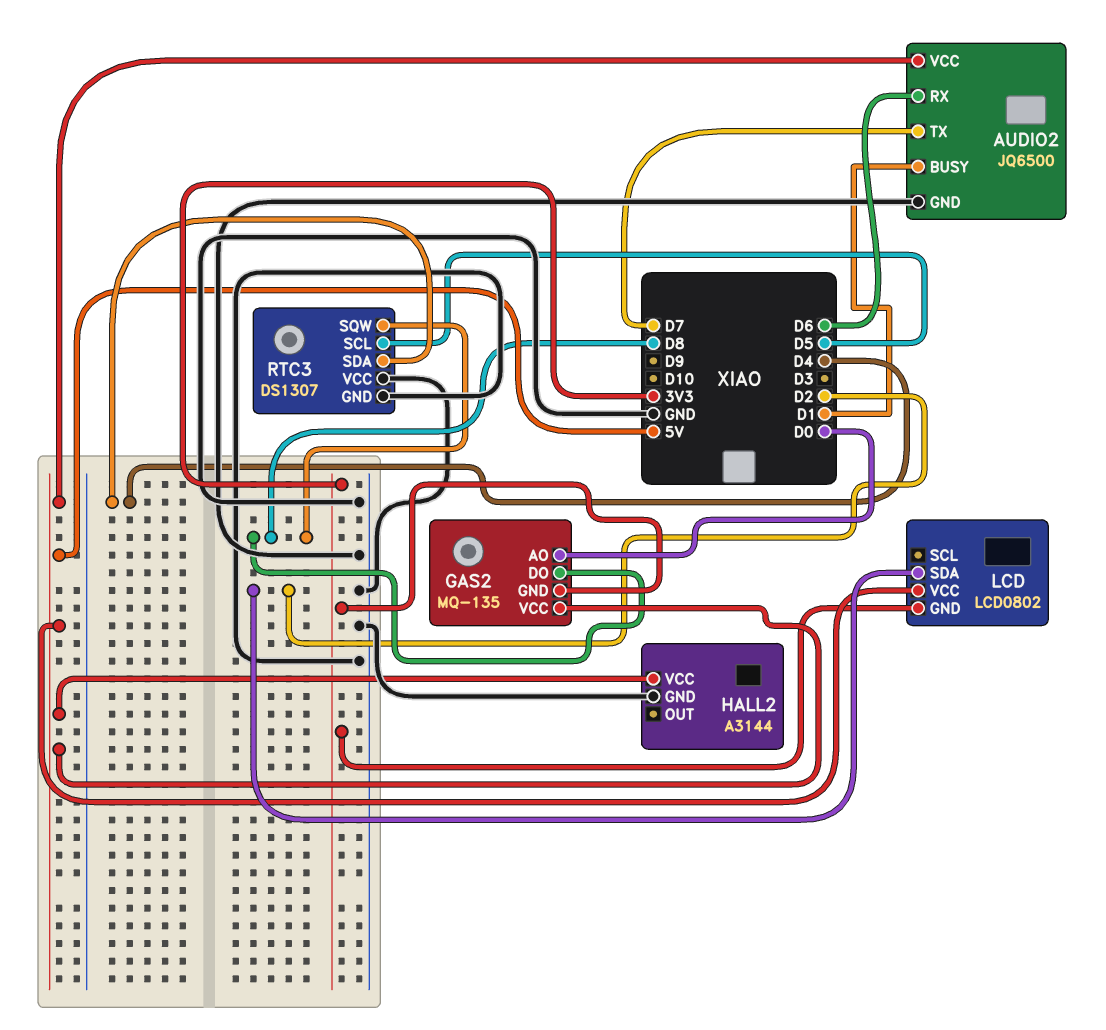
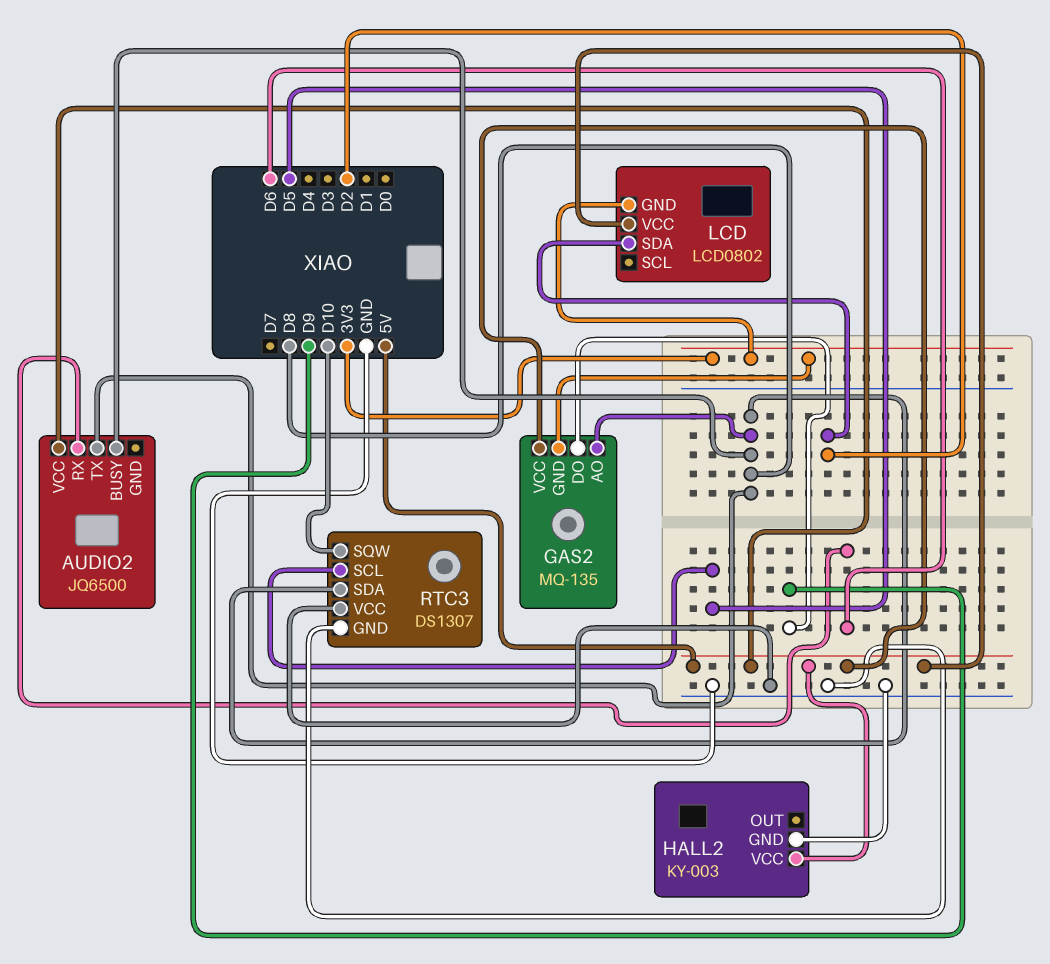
AUDIO2 pin BUSY: D1 -> D8
AUDIO2 pin GND: GND -> none
AUDIO2 pin TX: D7 -> D8
GAS2 pin AO: D0 -> D8
GAS2 pin DO: D8 -> D9
HALL2: A3144 -> KY-003
RTC3 pin SDA: D4 -> D8
RTC3 pin SQW: D8 -> D10

